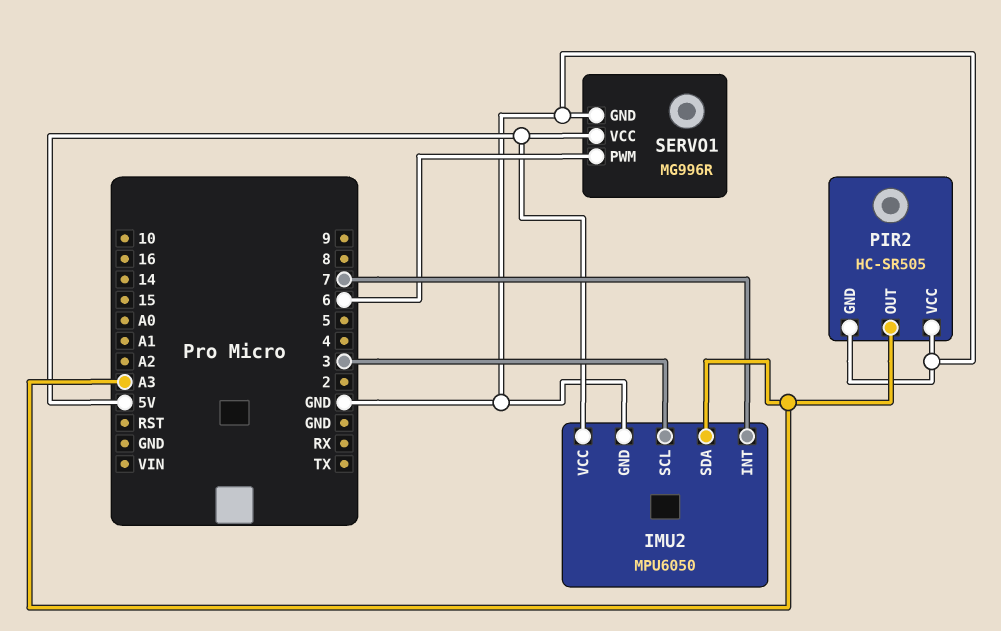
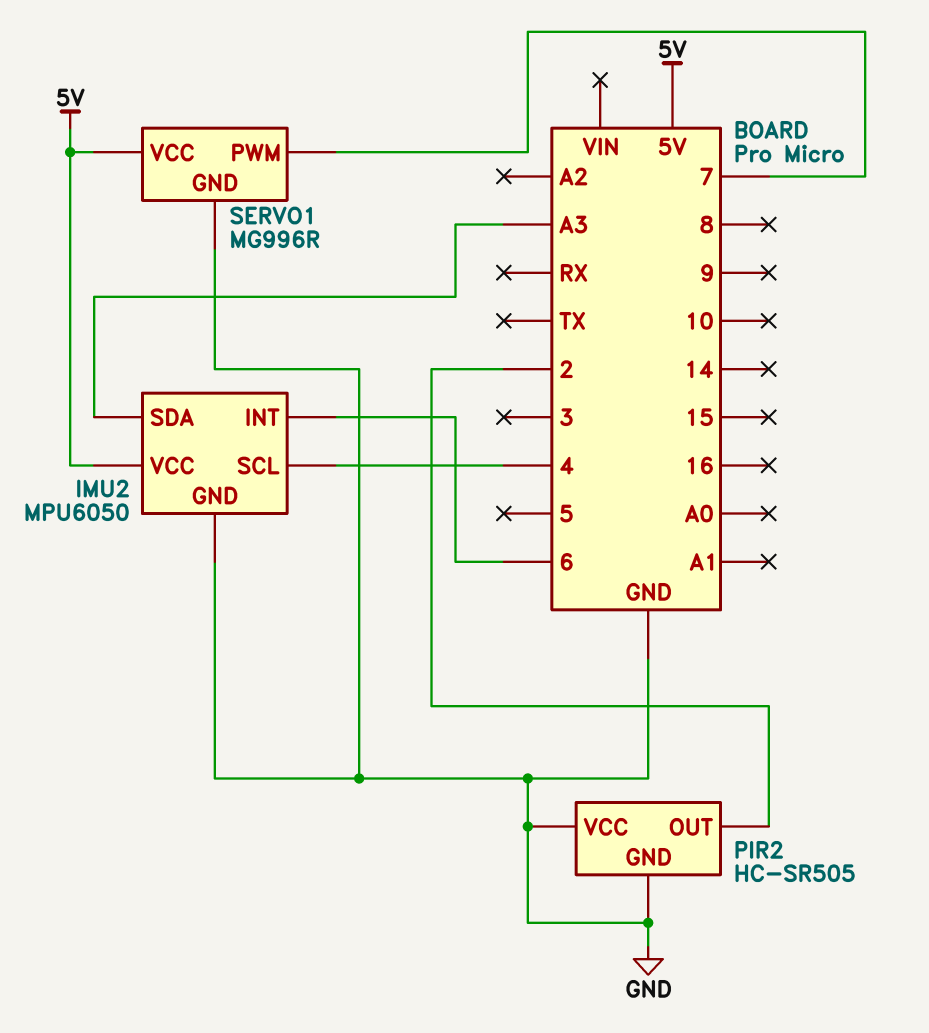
IMU2 pin INT: 7 -> 6
IMU2 pin SCL: 3 -> 4
PIR2 pin OUT: A3 -> 2
SERVO1 pin PWM: 6 -> 7

